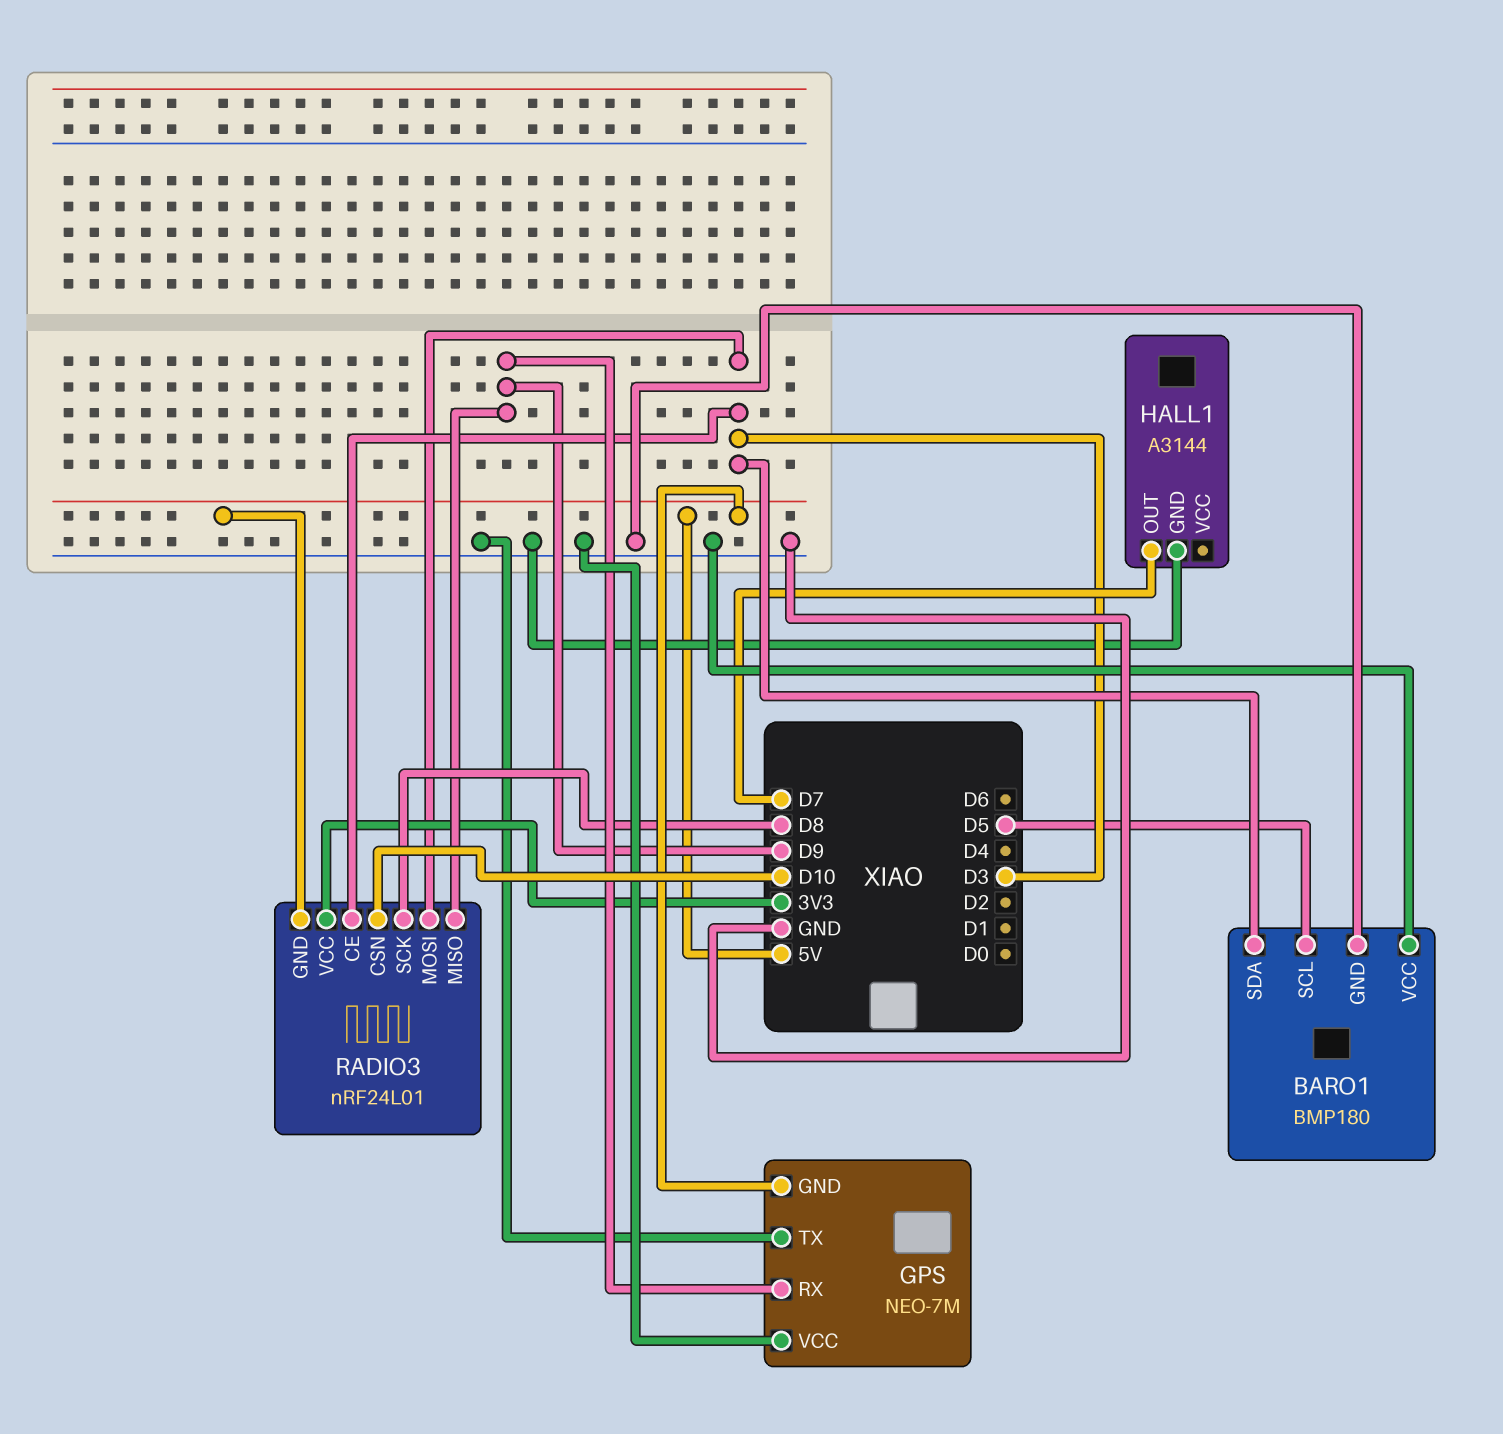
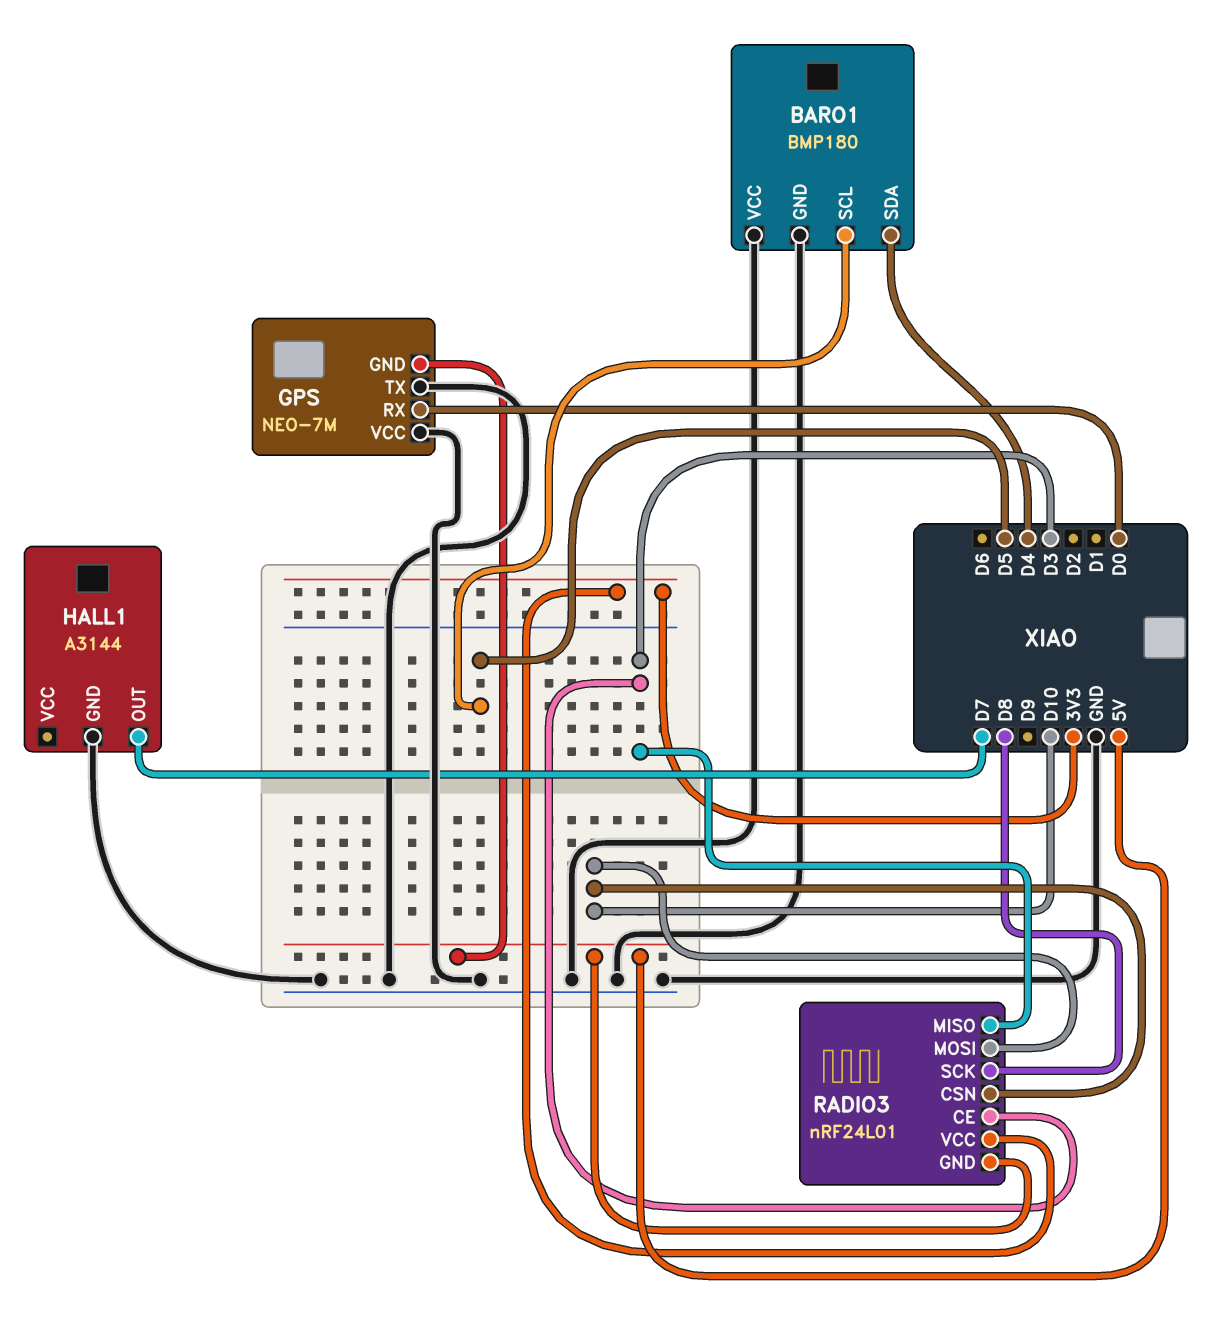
BARO1 pin SDA: D3 -> D4
GPS pin RX: D9 -> D0
RADIO3 pin MISO: D9 -> D3
RADIO3 pin MOSI: D3 -> D10

